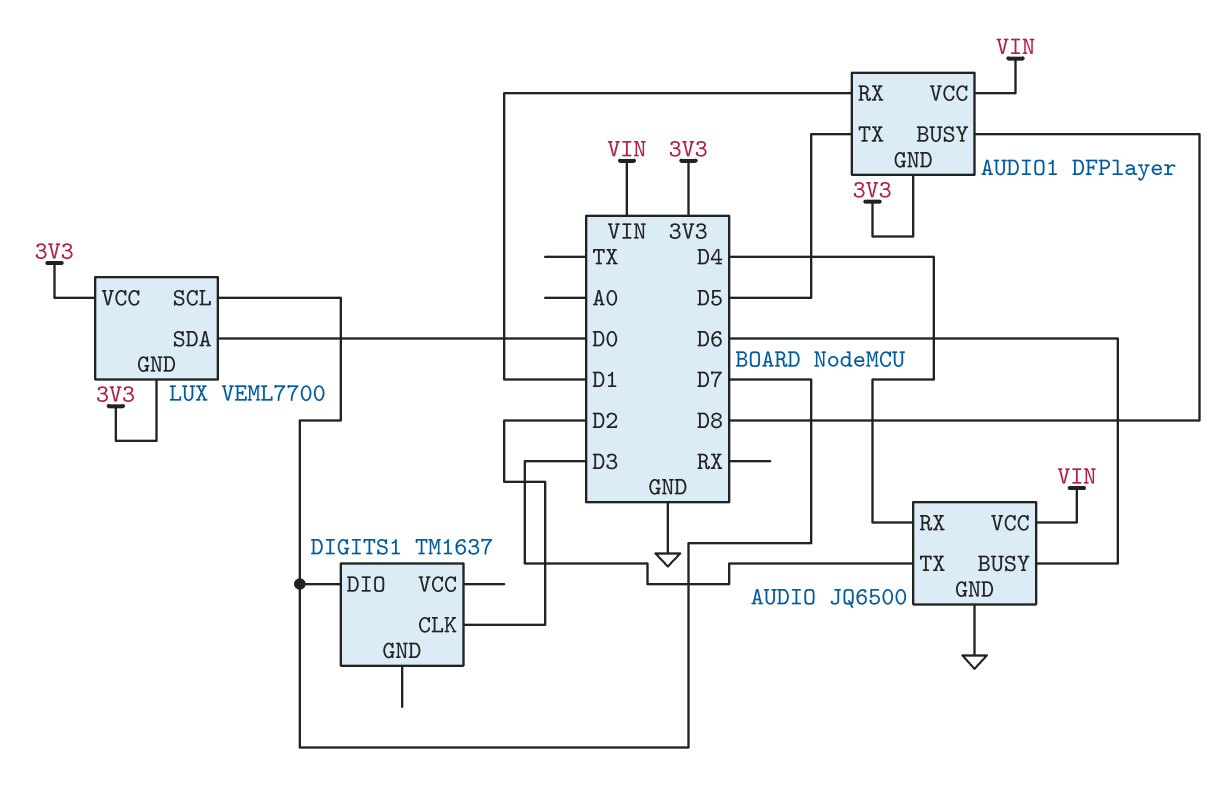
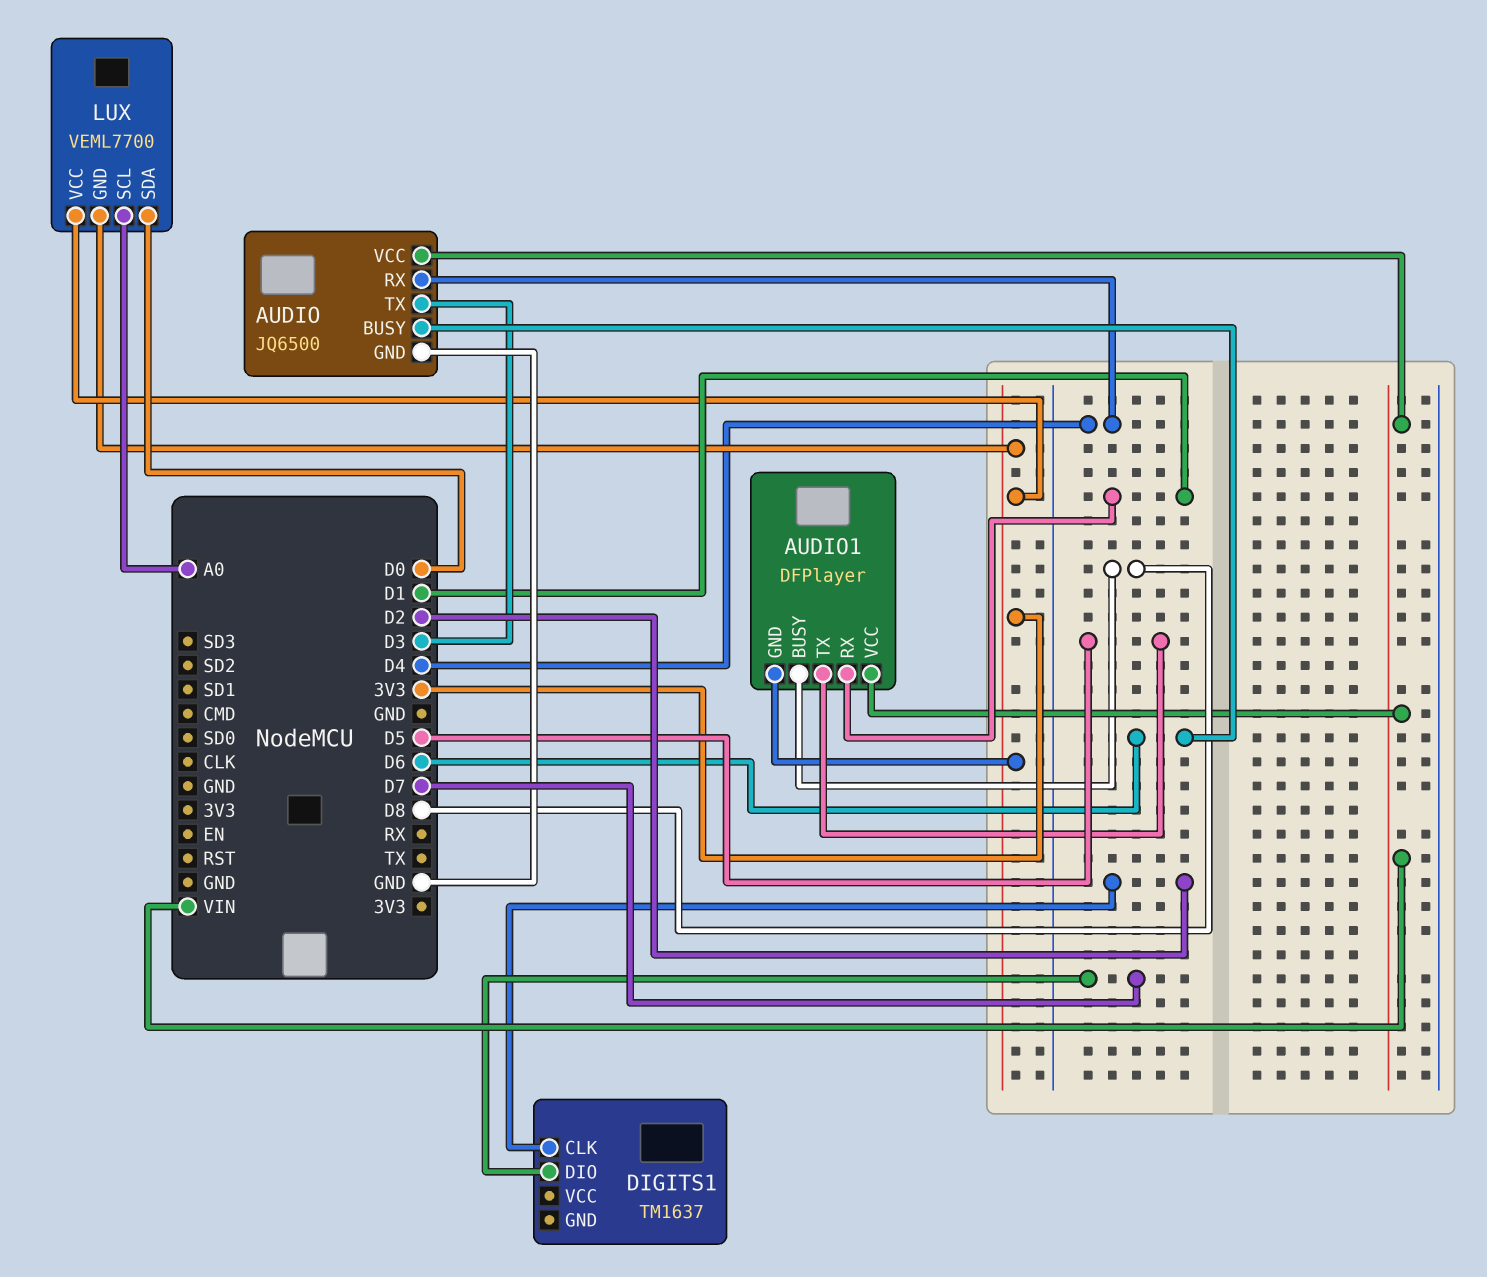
LUX pin SCL: D7 -> A0

